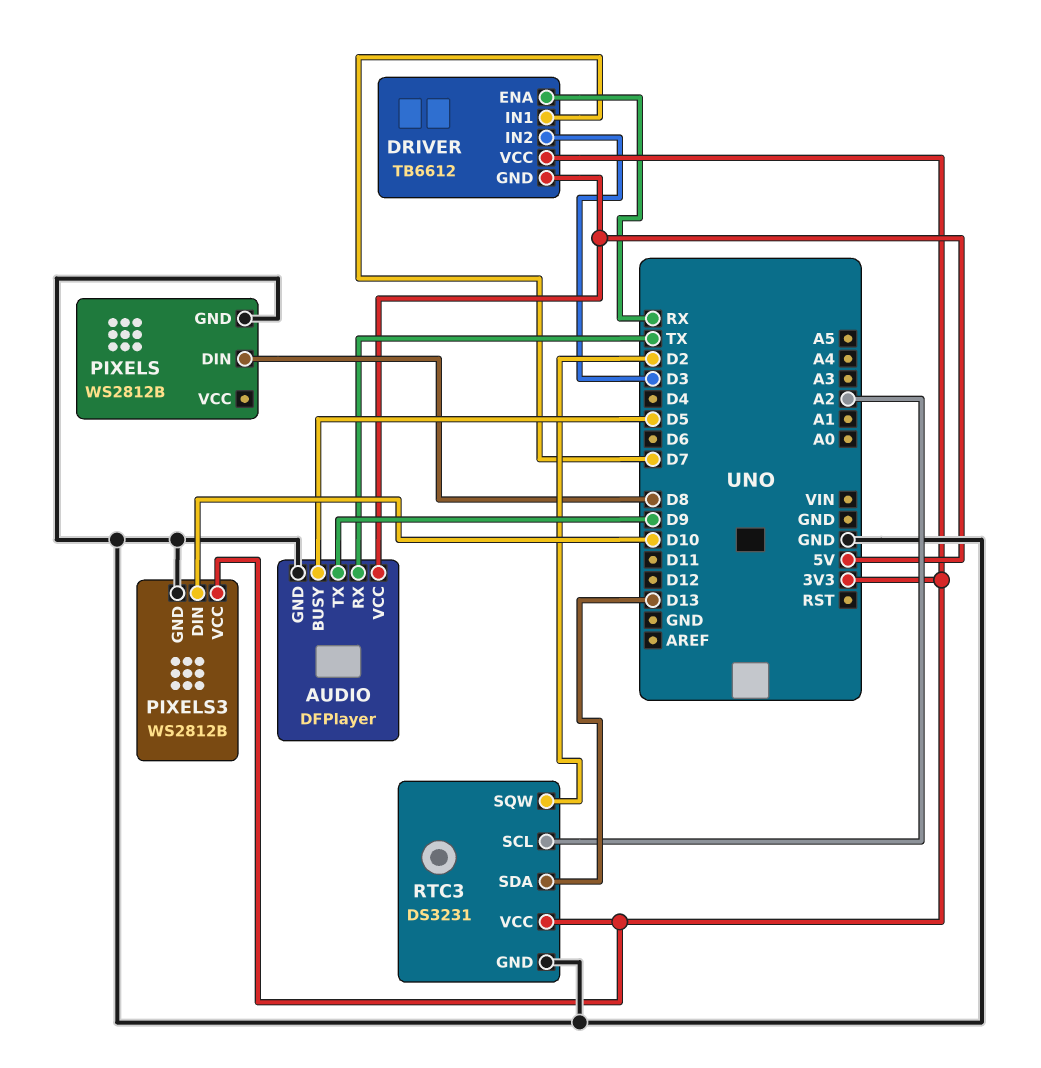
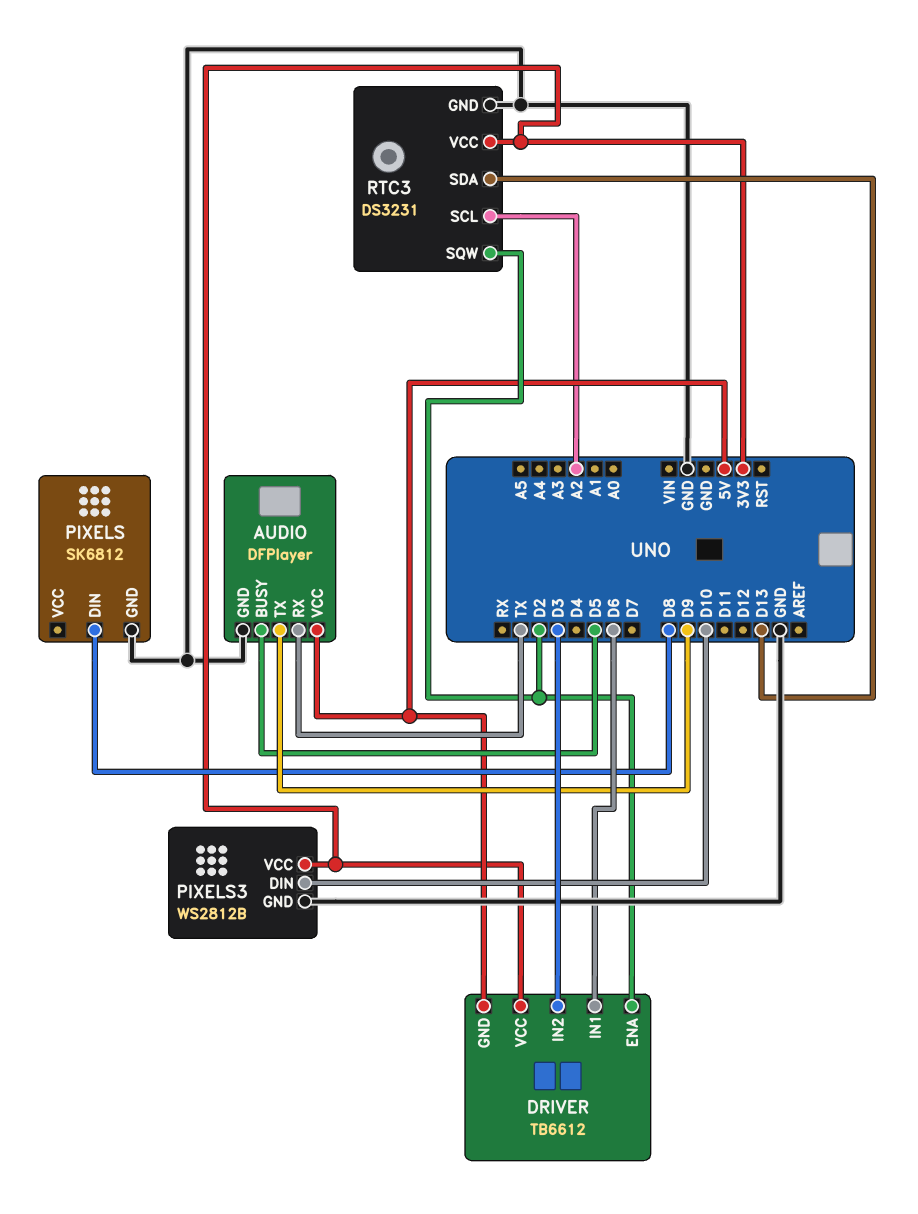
DRIVER pin ENA: RX -> D2
DRIVER pin IN1: D7 -> D6
PIXELS: WS2812B -> SK6812

